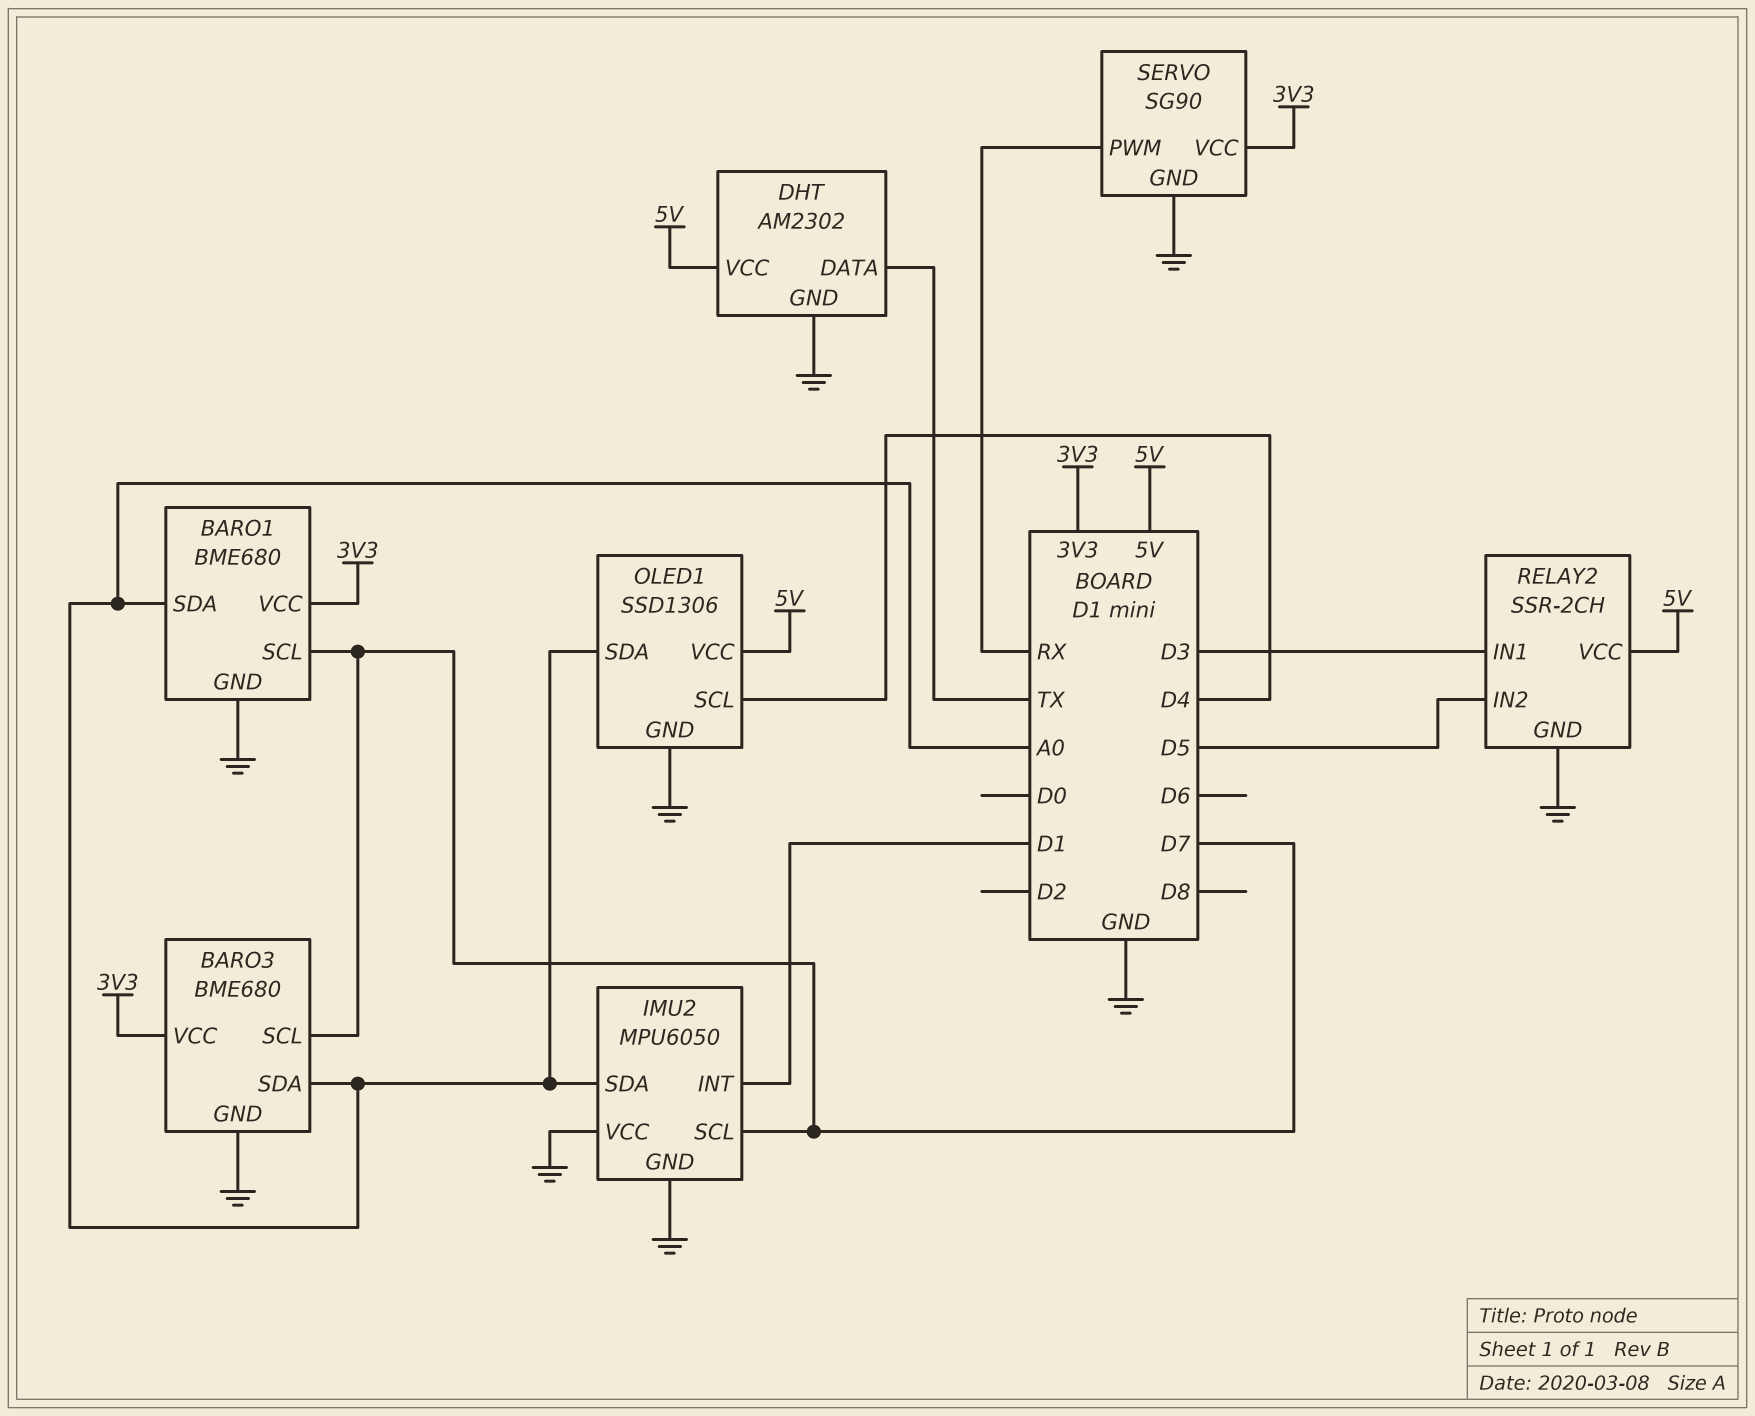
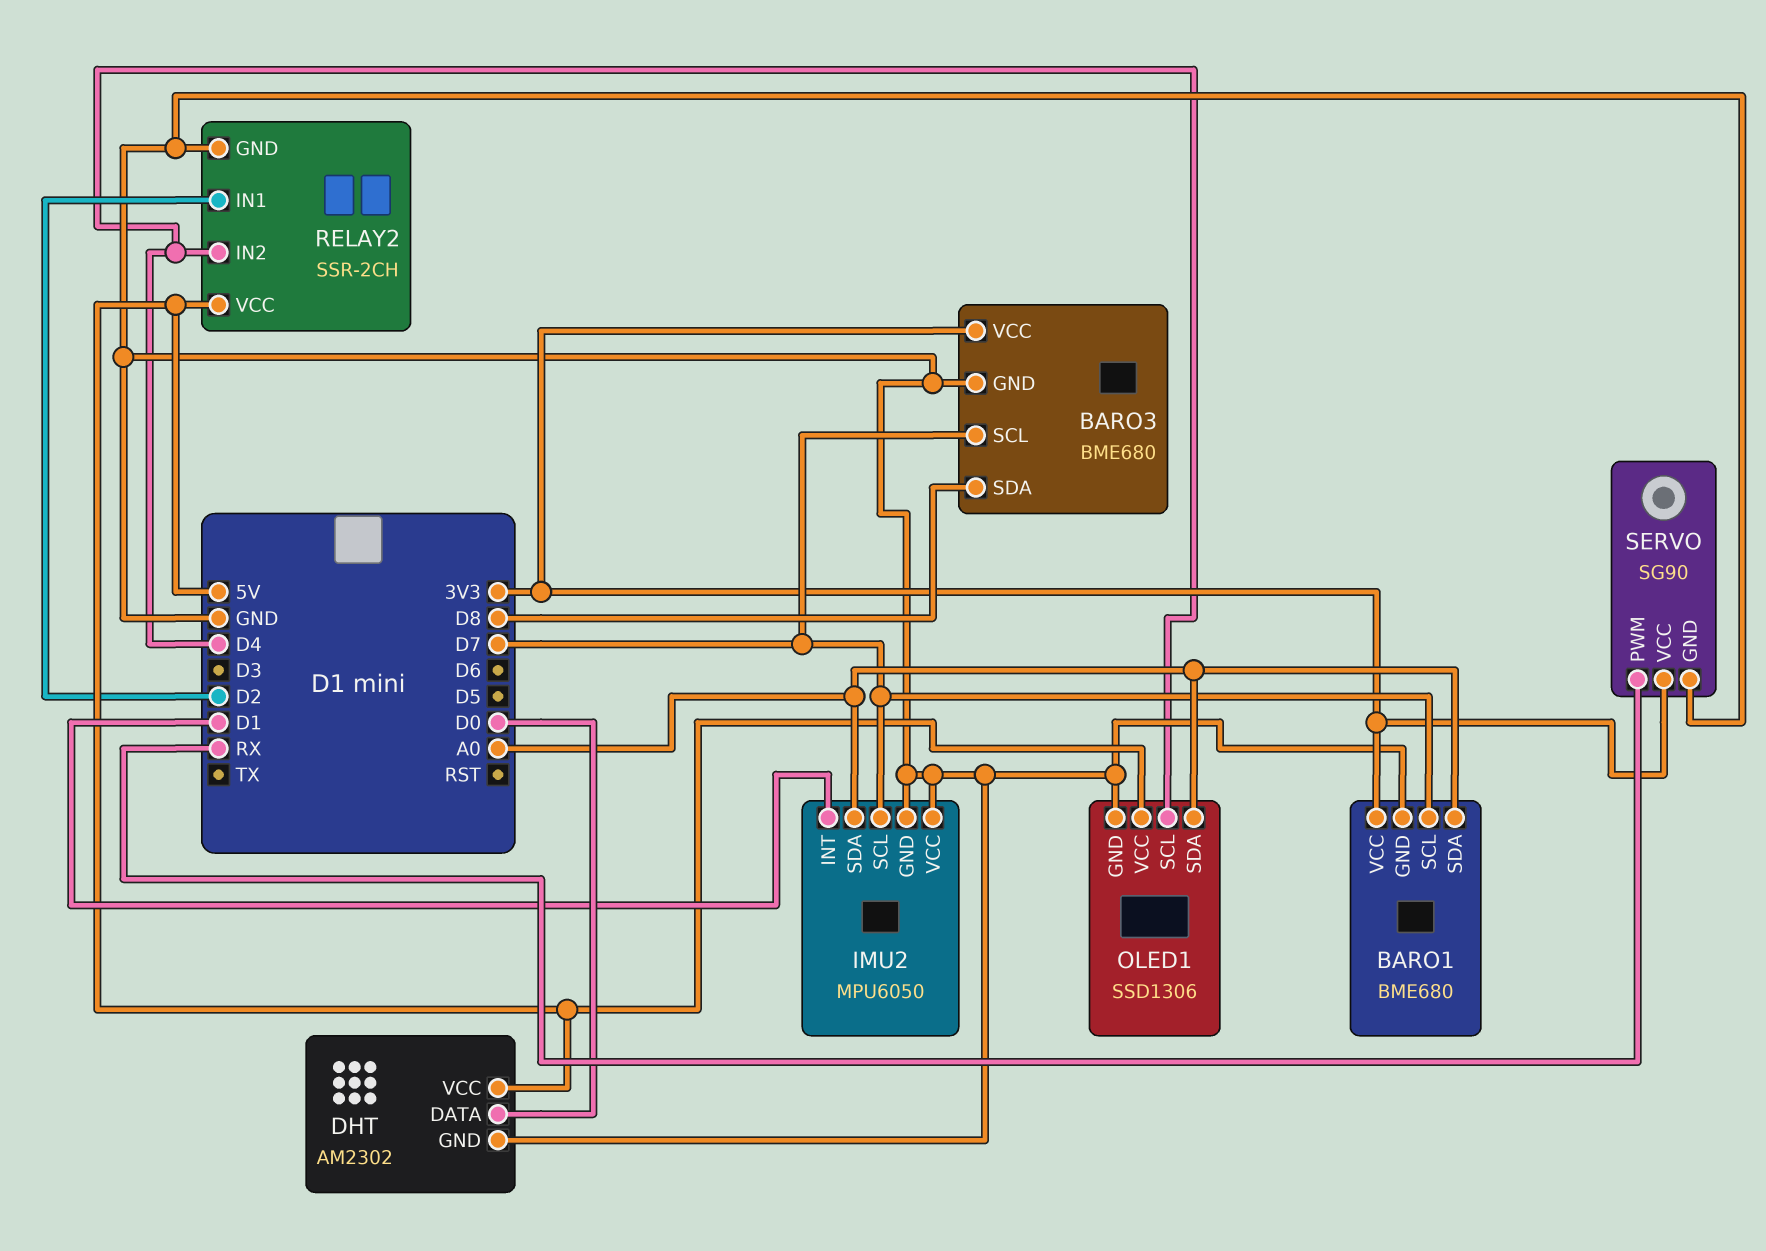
BARO3 pin SDA: A0 -> D8
DHT pin DATA: TX -> D0
RELAY2 pin IN1: D3 -> D2
RELAY2 pin IN2: D5 -> D4

